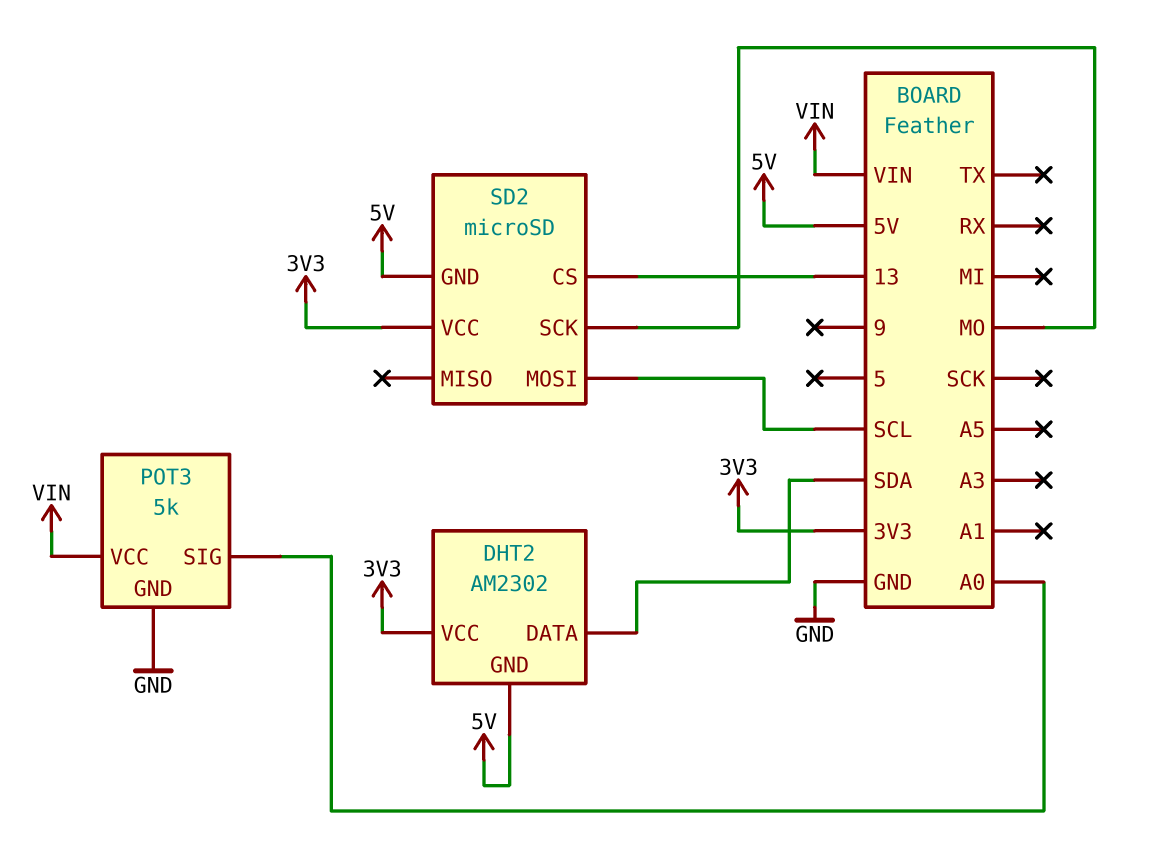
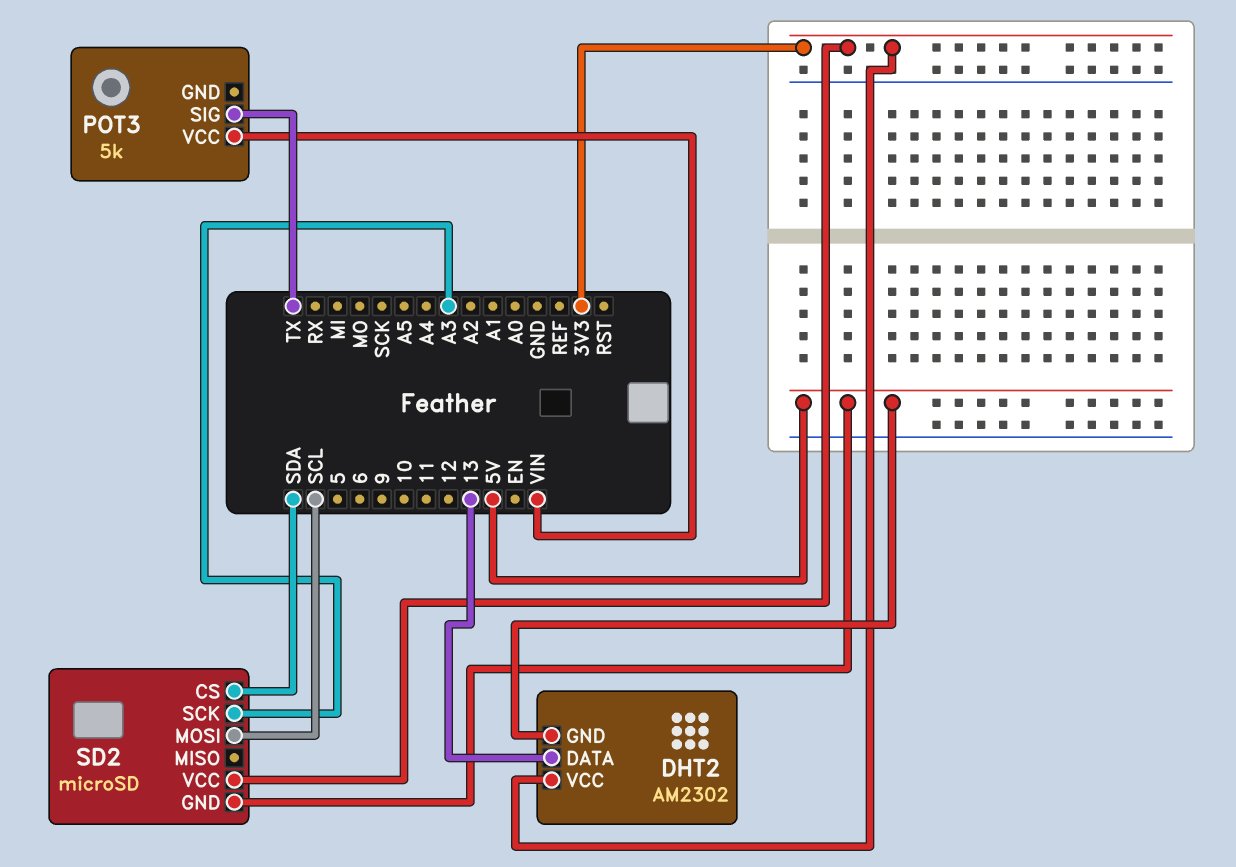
DHT2 pin DATA: SDA -> 13
POT3 pin GND: GND -> none
POT3 pin SIG: A0 -> TX
SD2 pin CS: 13 -> SDA
SD2 pin SCK: MO -> A3

